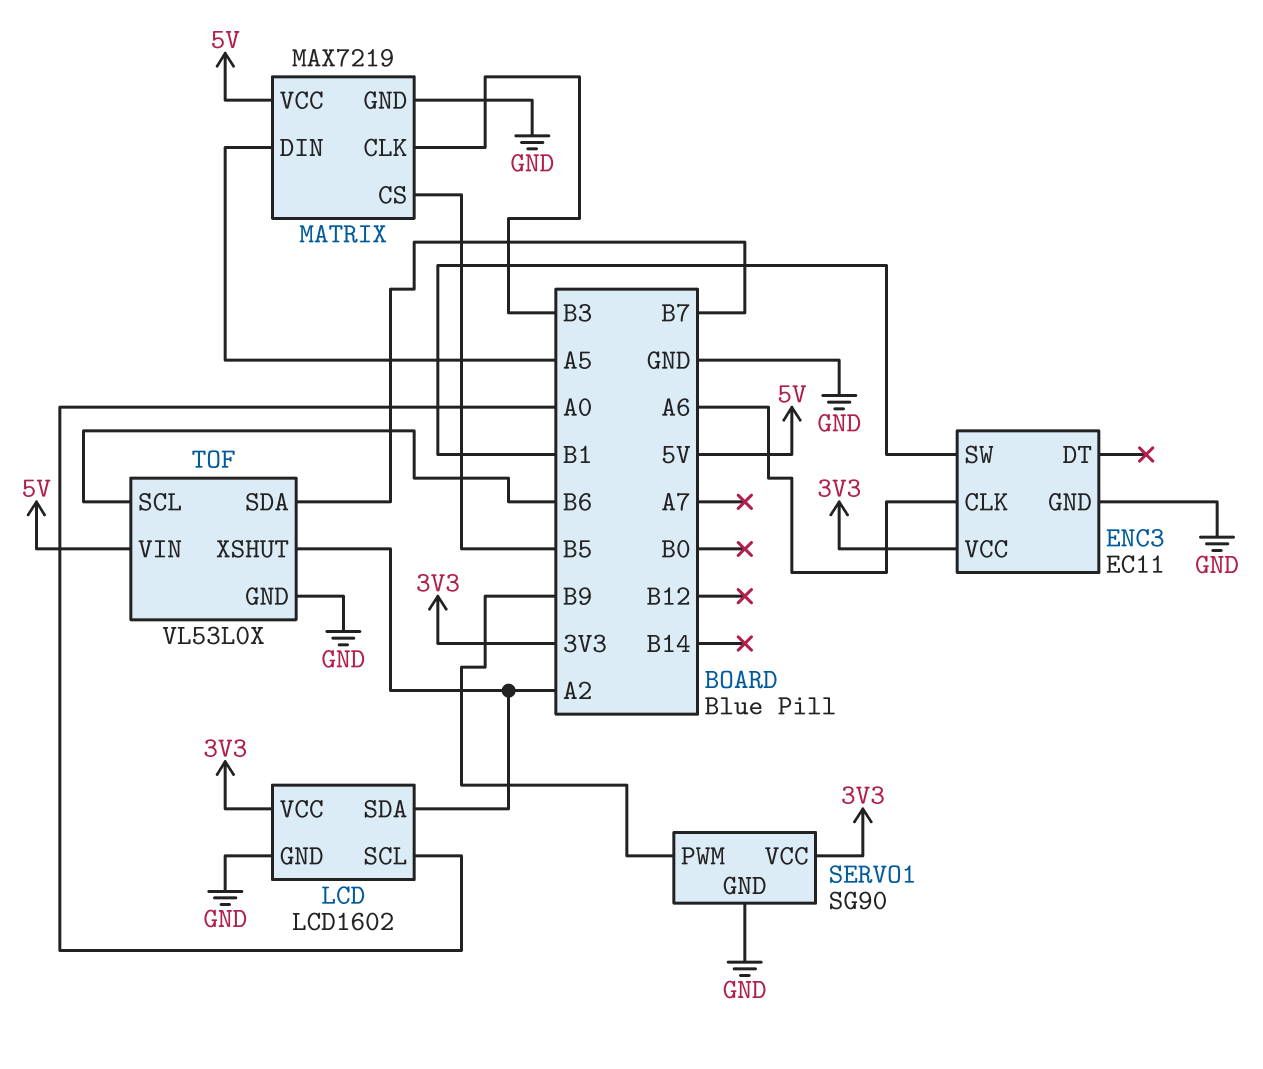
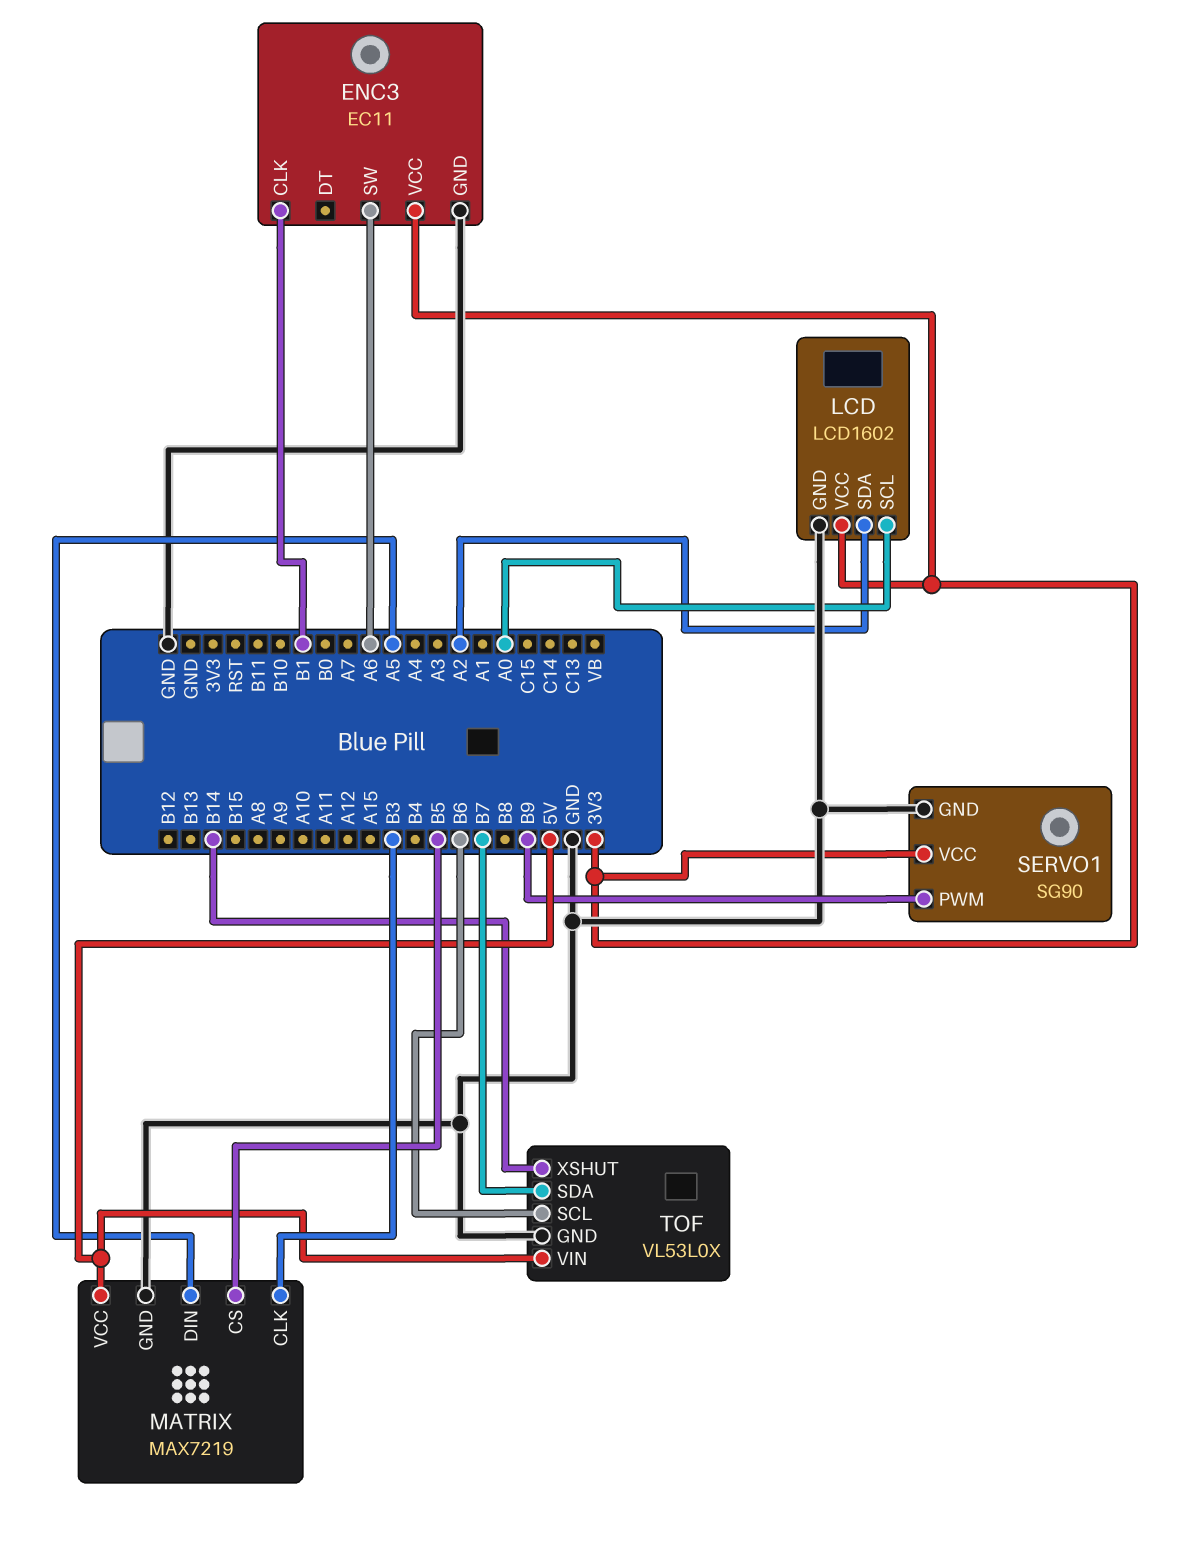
ENC3 pin CLK: A6 -> B1
ENC3 pin SW: B1 -> A6
TOF pin XSHUT: A2 -> B14

